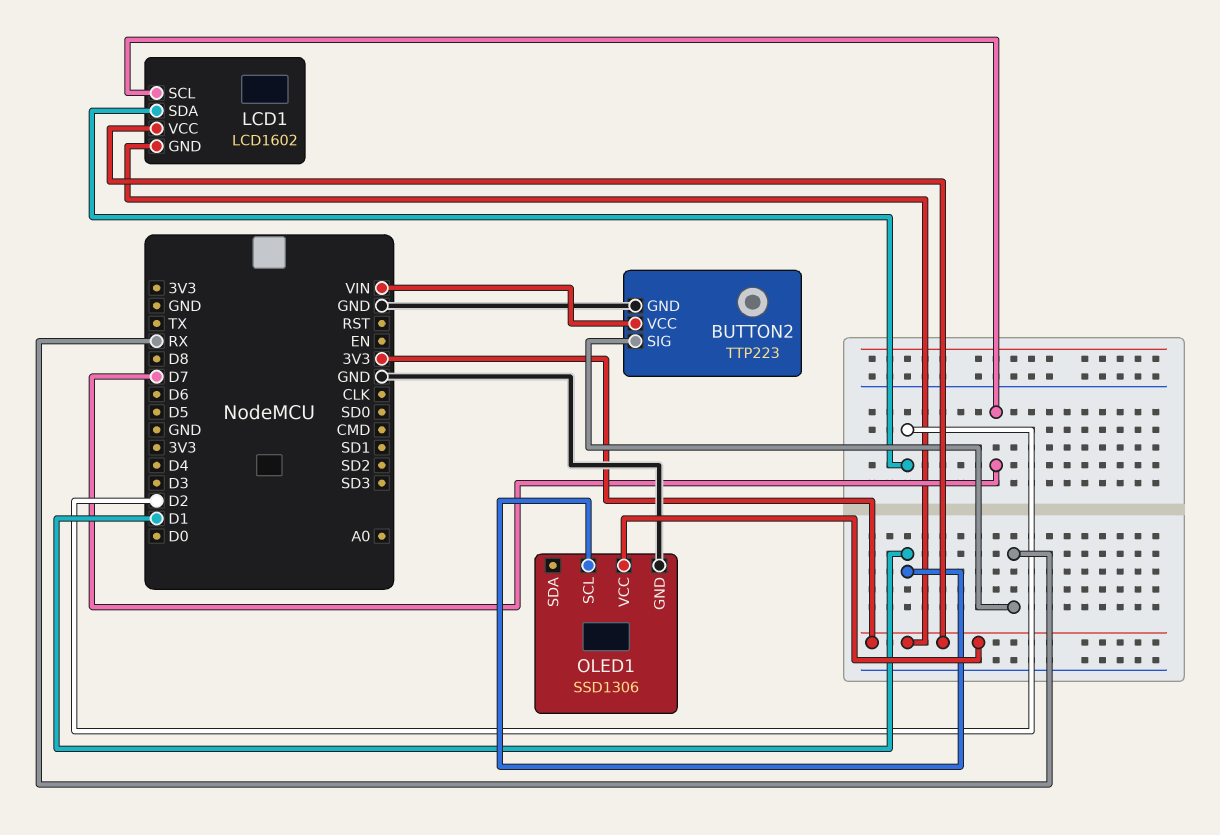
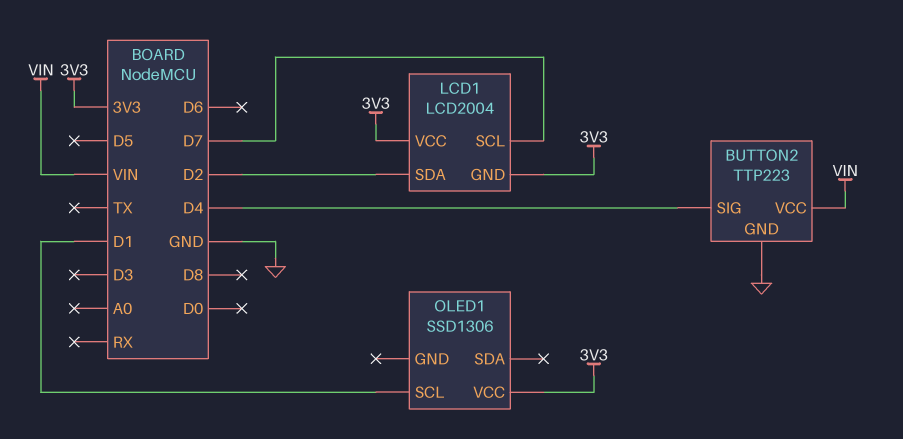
BUTTON2 pin SIG: RX -> D4
LCD1: LCD1602 -> LCD2004
OLED1 pin GND: GND -> none

